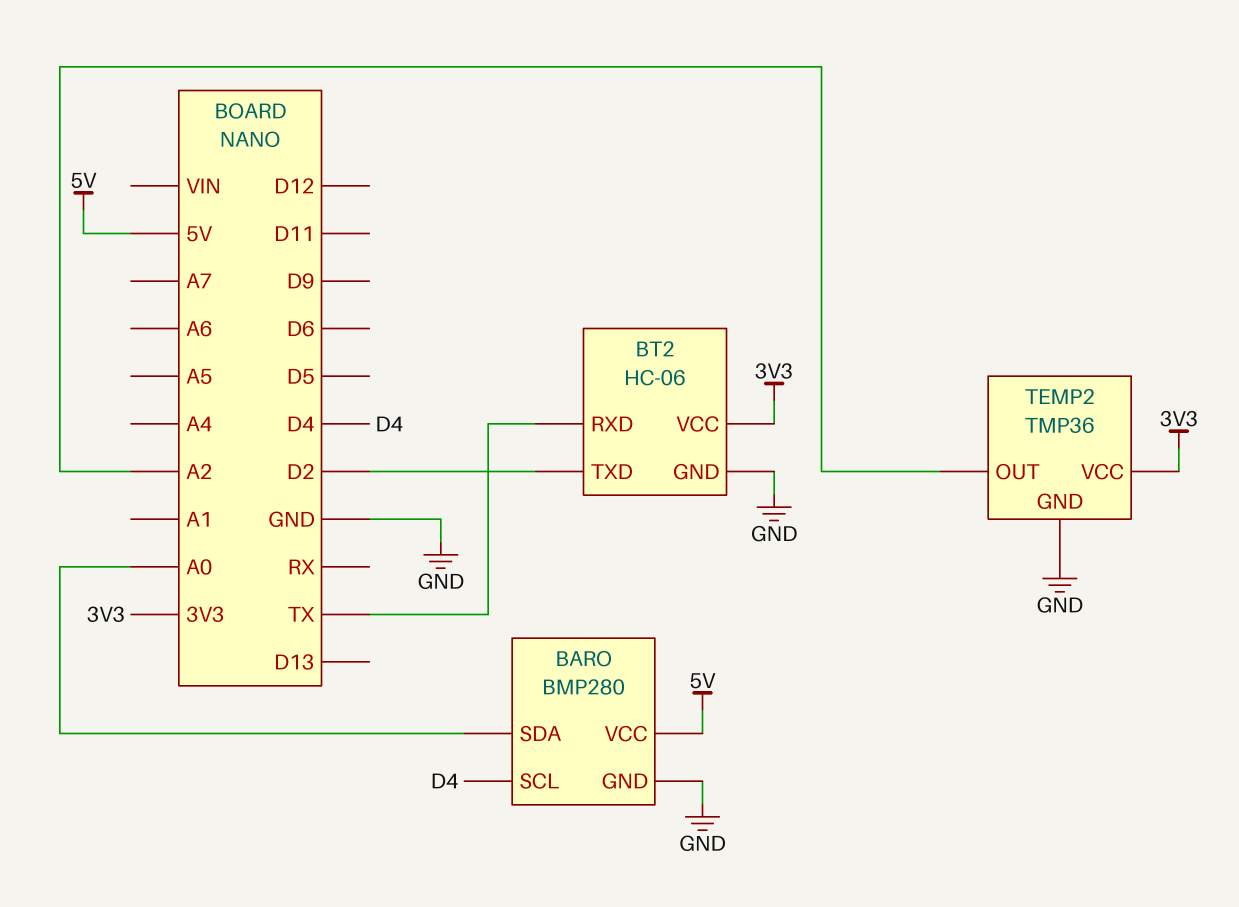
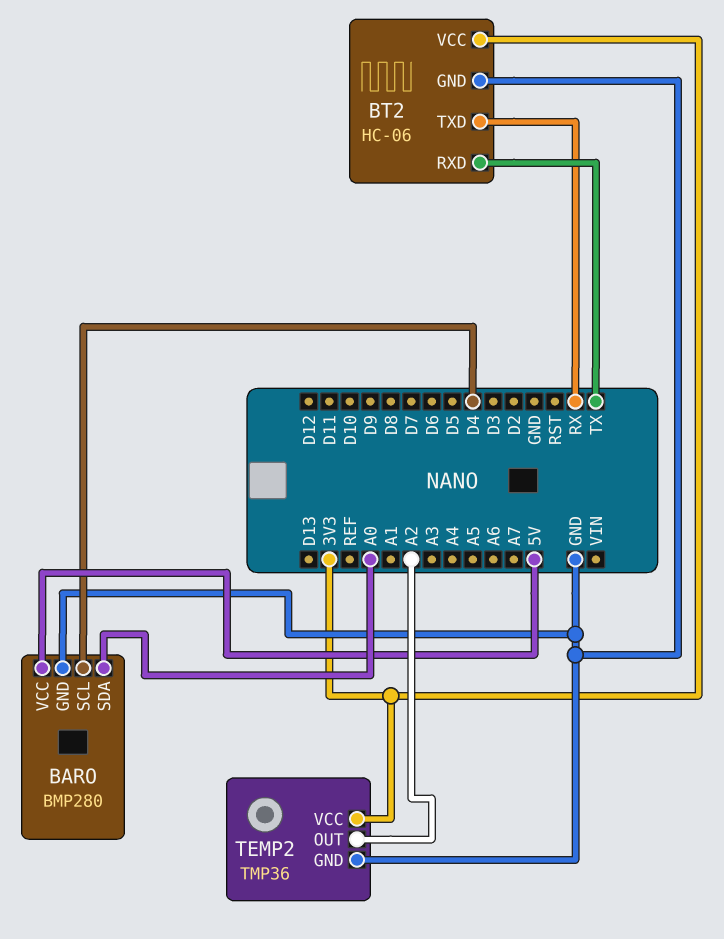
BT2 pin TXD: D2 -> RX

